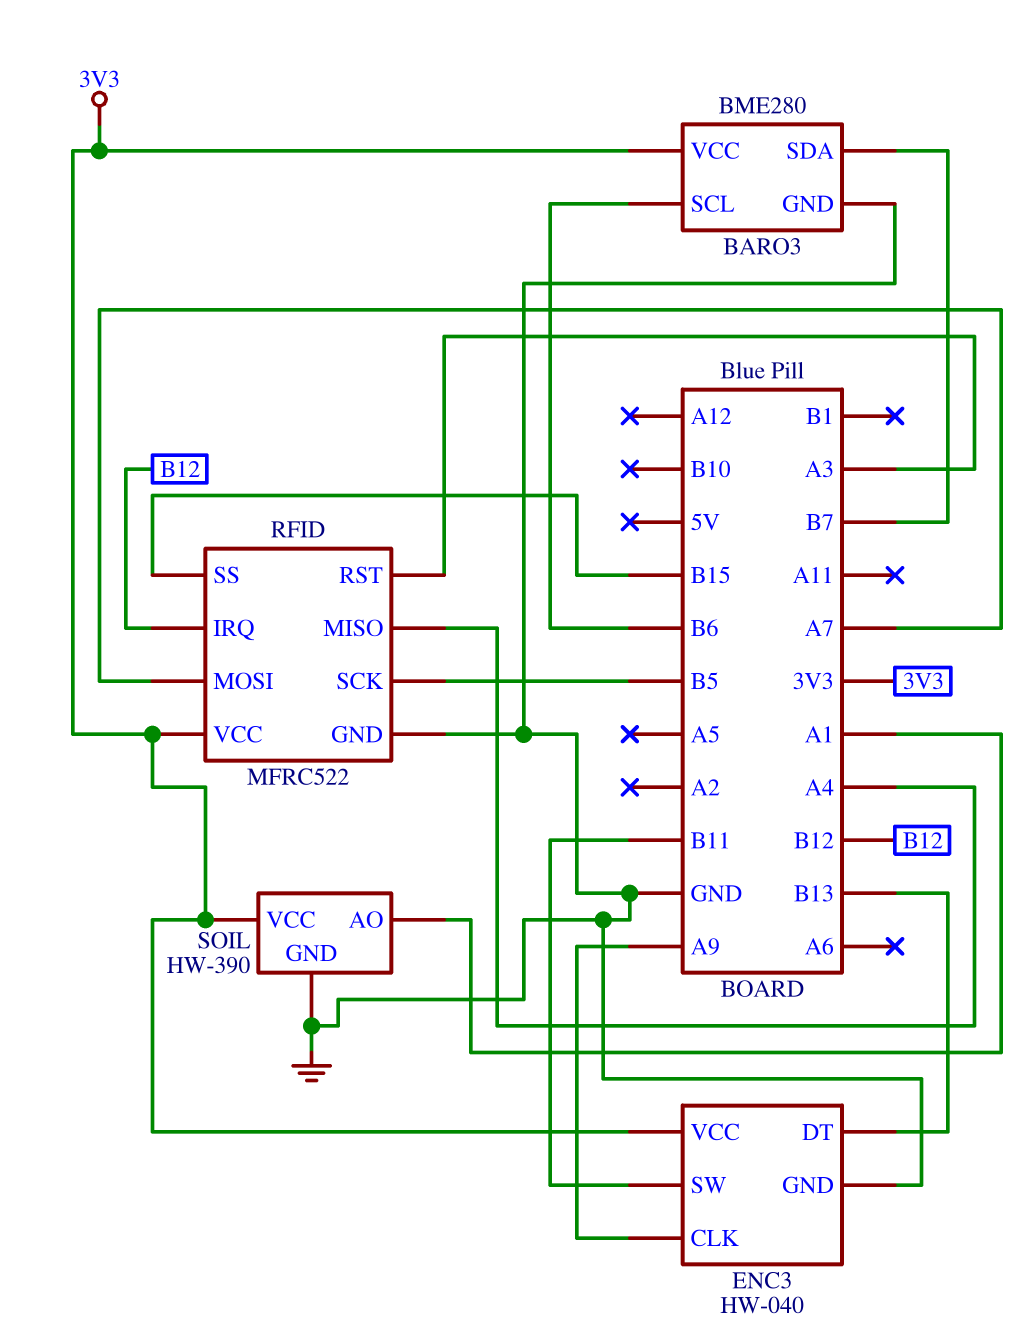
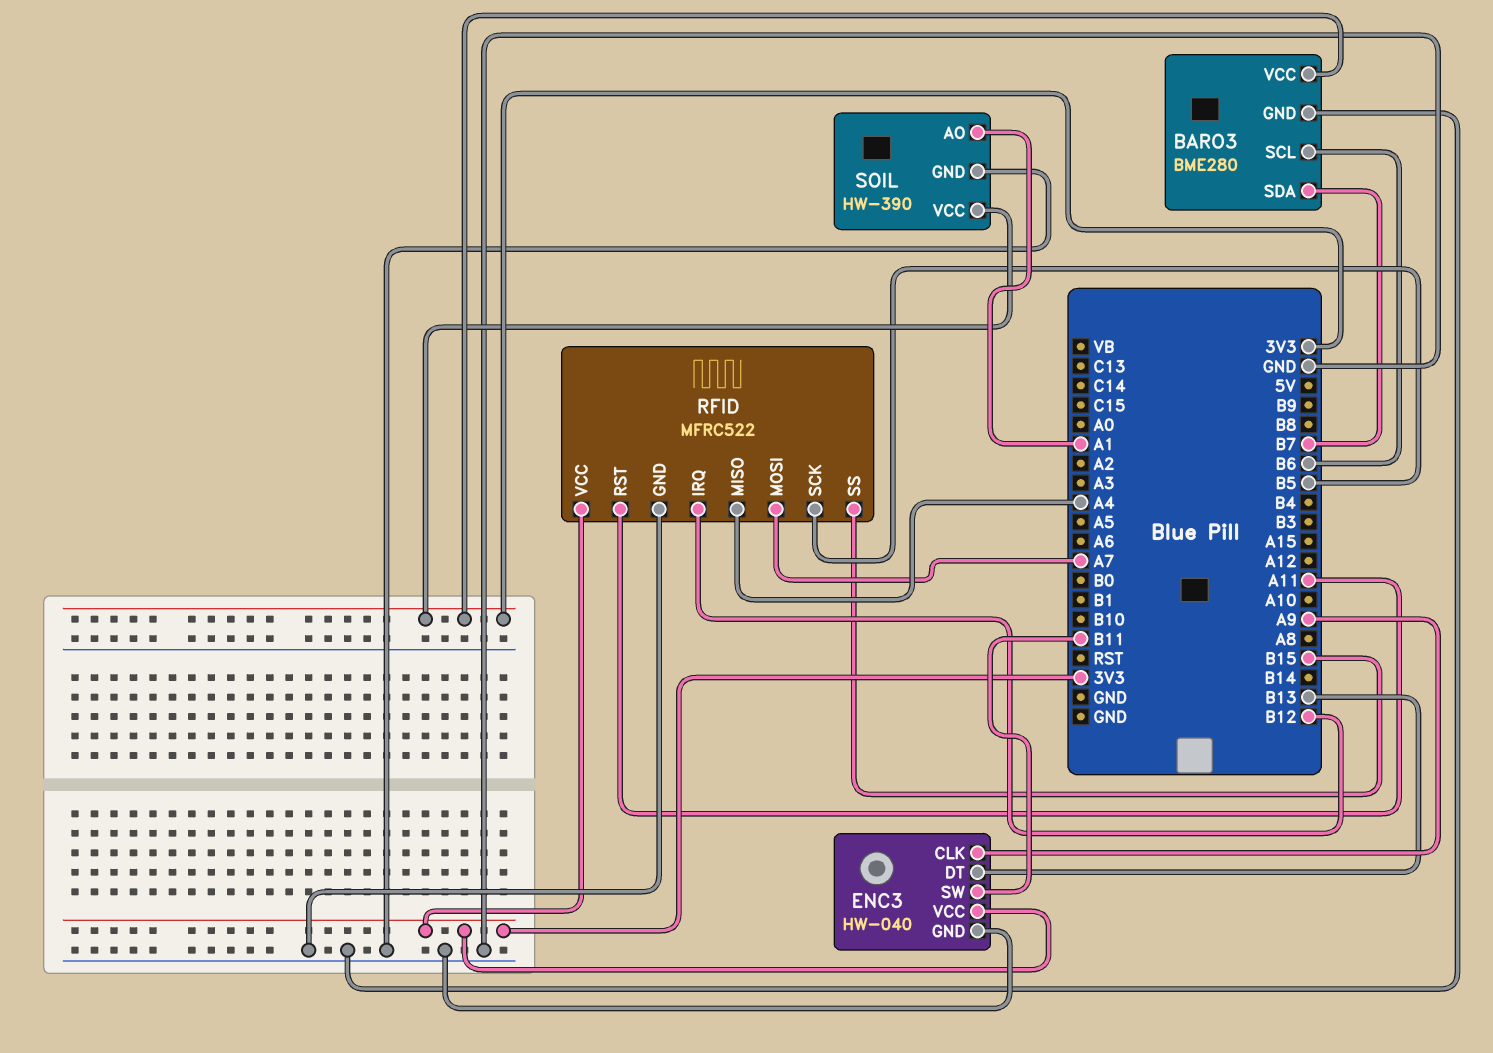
RFID pin RST: A3 -> A11

